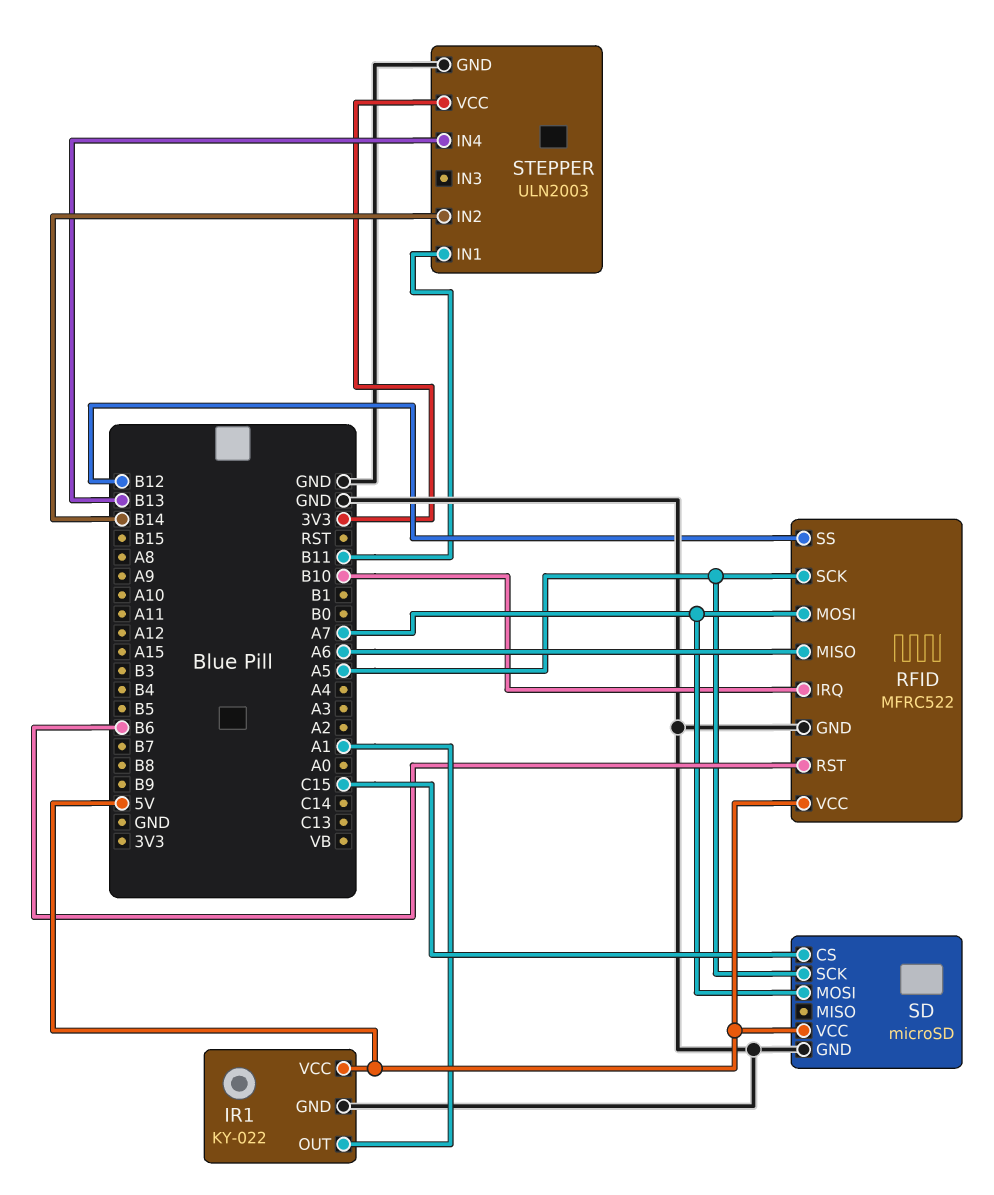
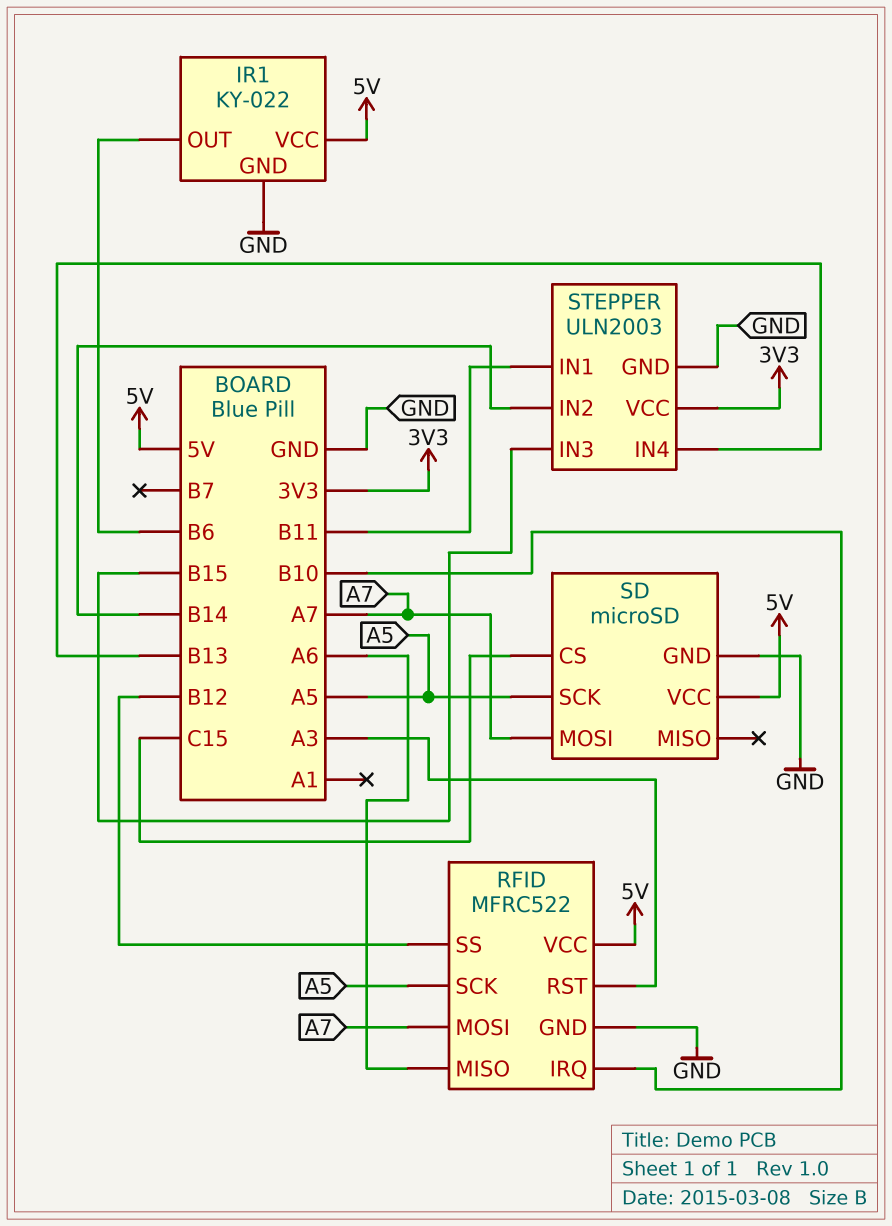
IR1 pin OUT: A1 -> B6
RFID pin RST: B6 -> A3
STEPPER pin IN3: none -> B15

